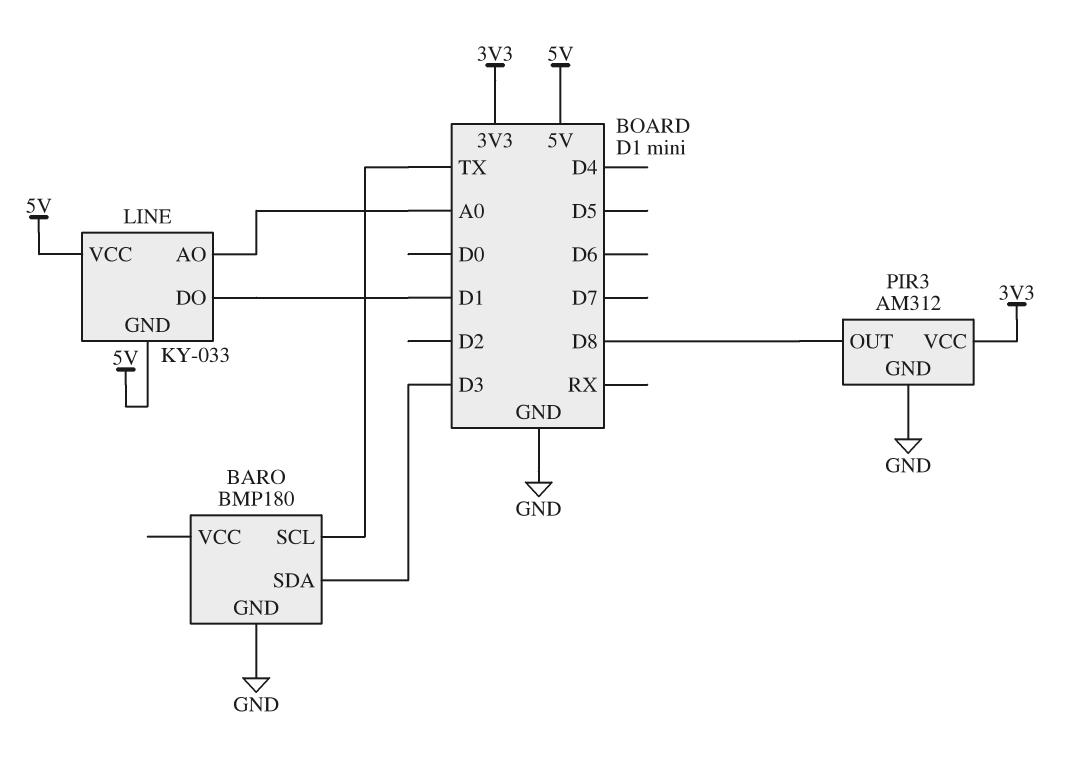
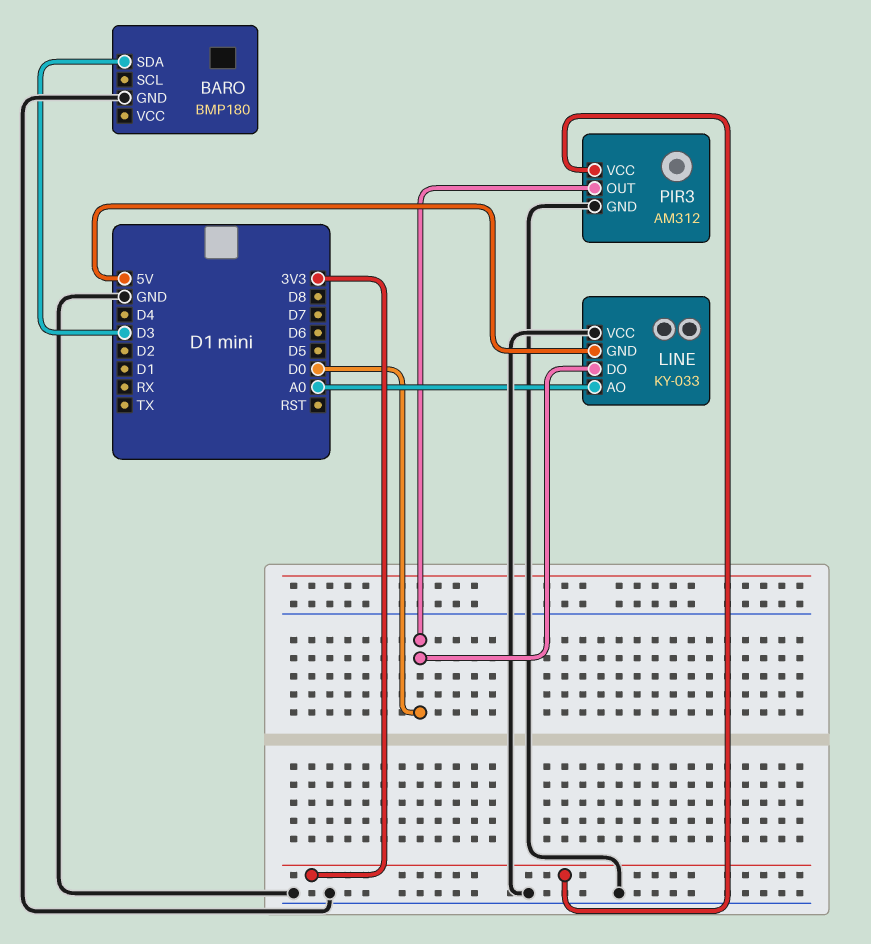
BARO pin SCL: TX -> none
LINE pin DO: D1 -> D0
LINE pin VCC: 5V -> GND
PIR3 pin OUT: D8 -> D0

